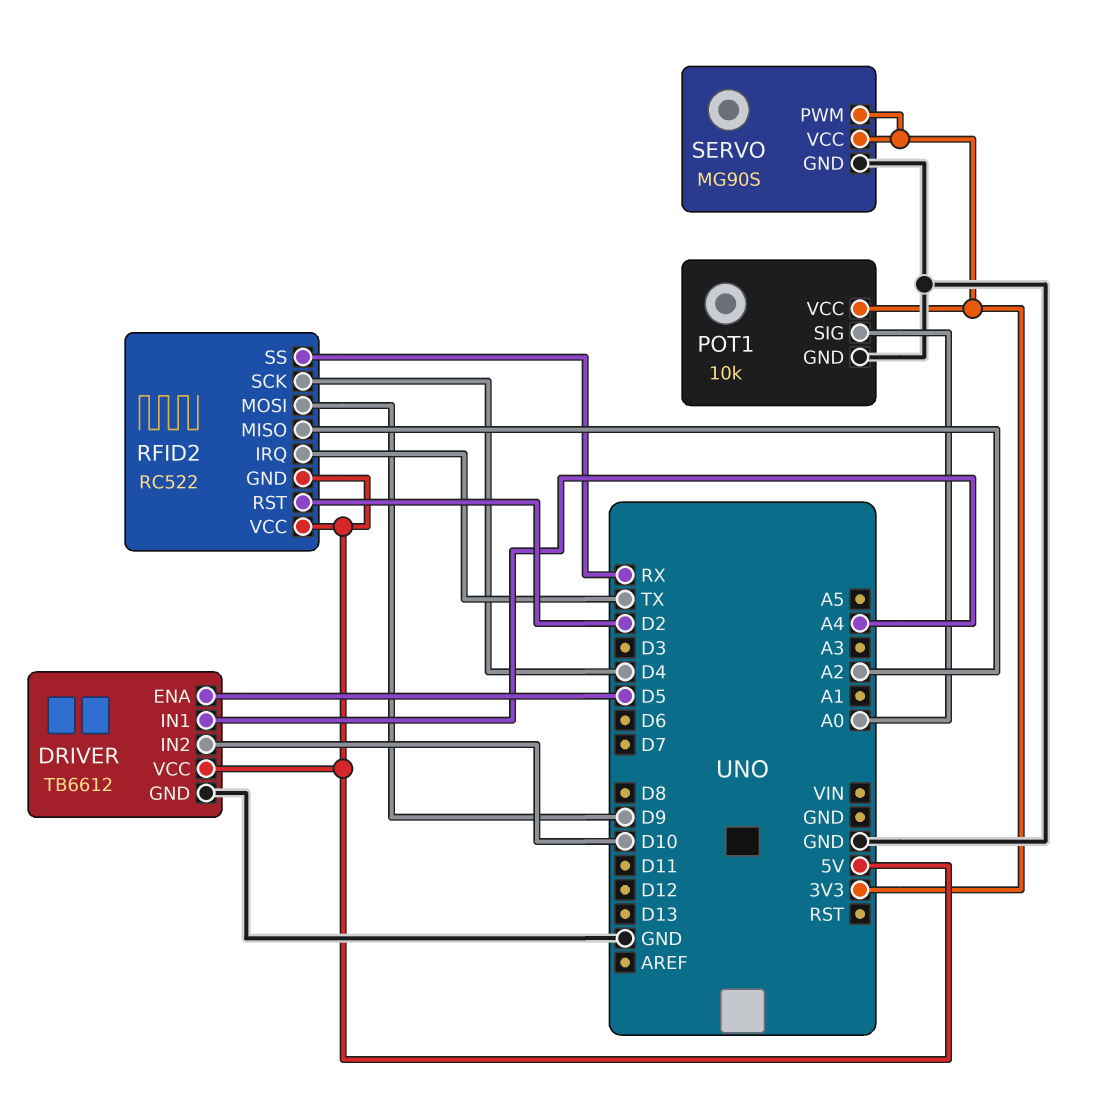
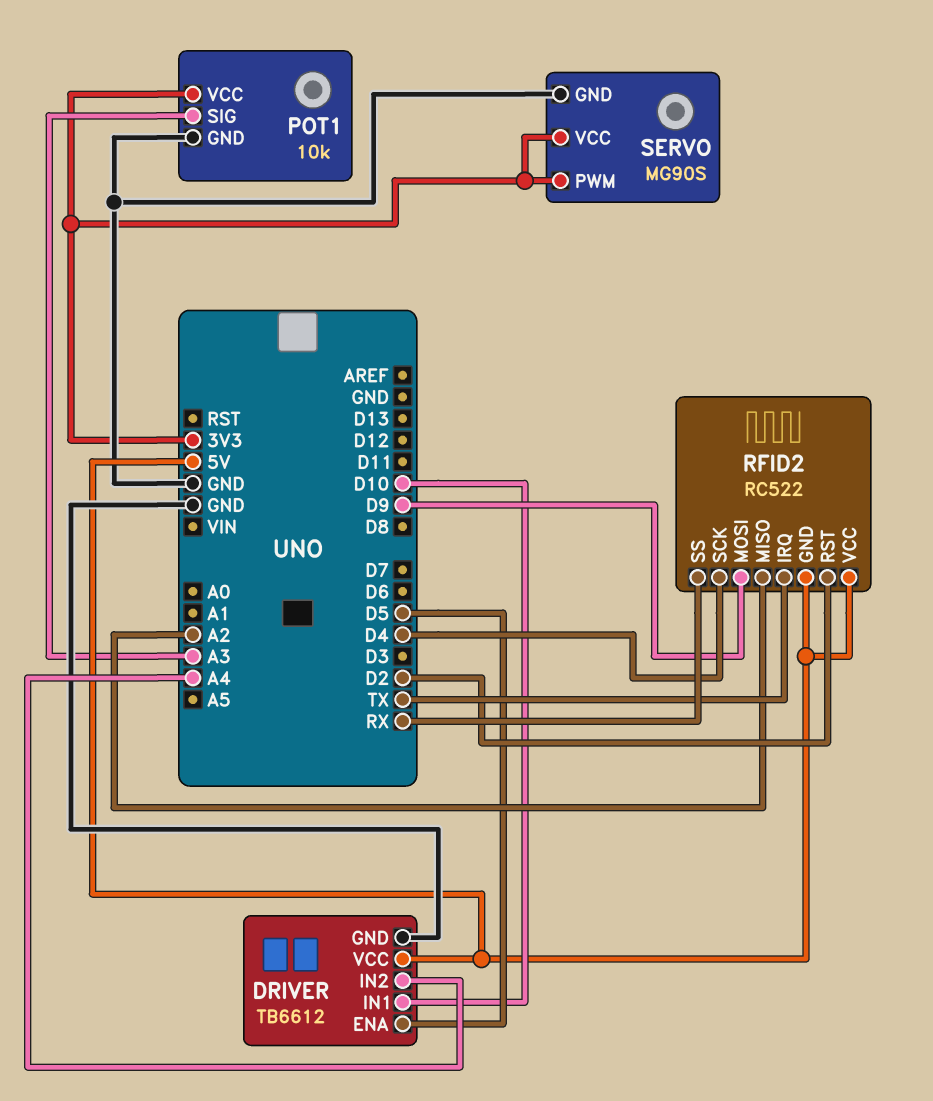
DRIVER pin IN1: A4 -> D10
DRIVER pin IN2: D10 -> A4
POT1 pin SIG: A0 -> A3

